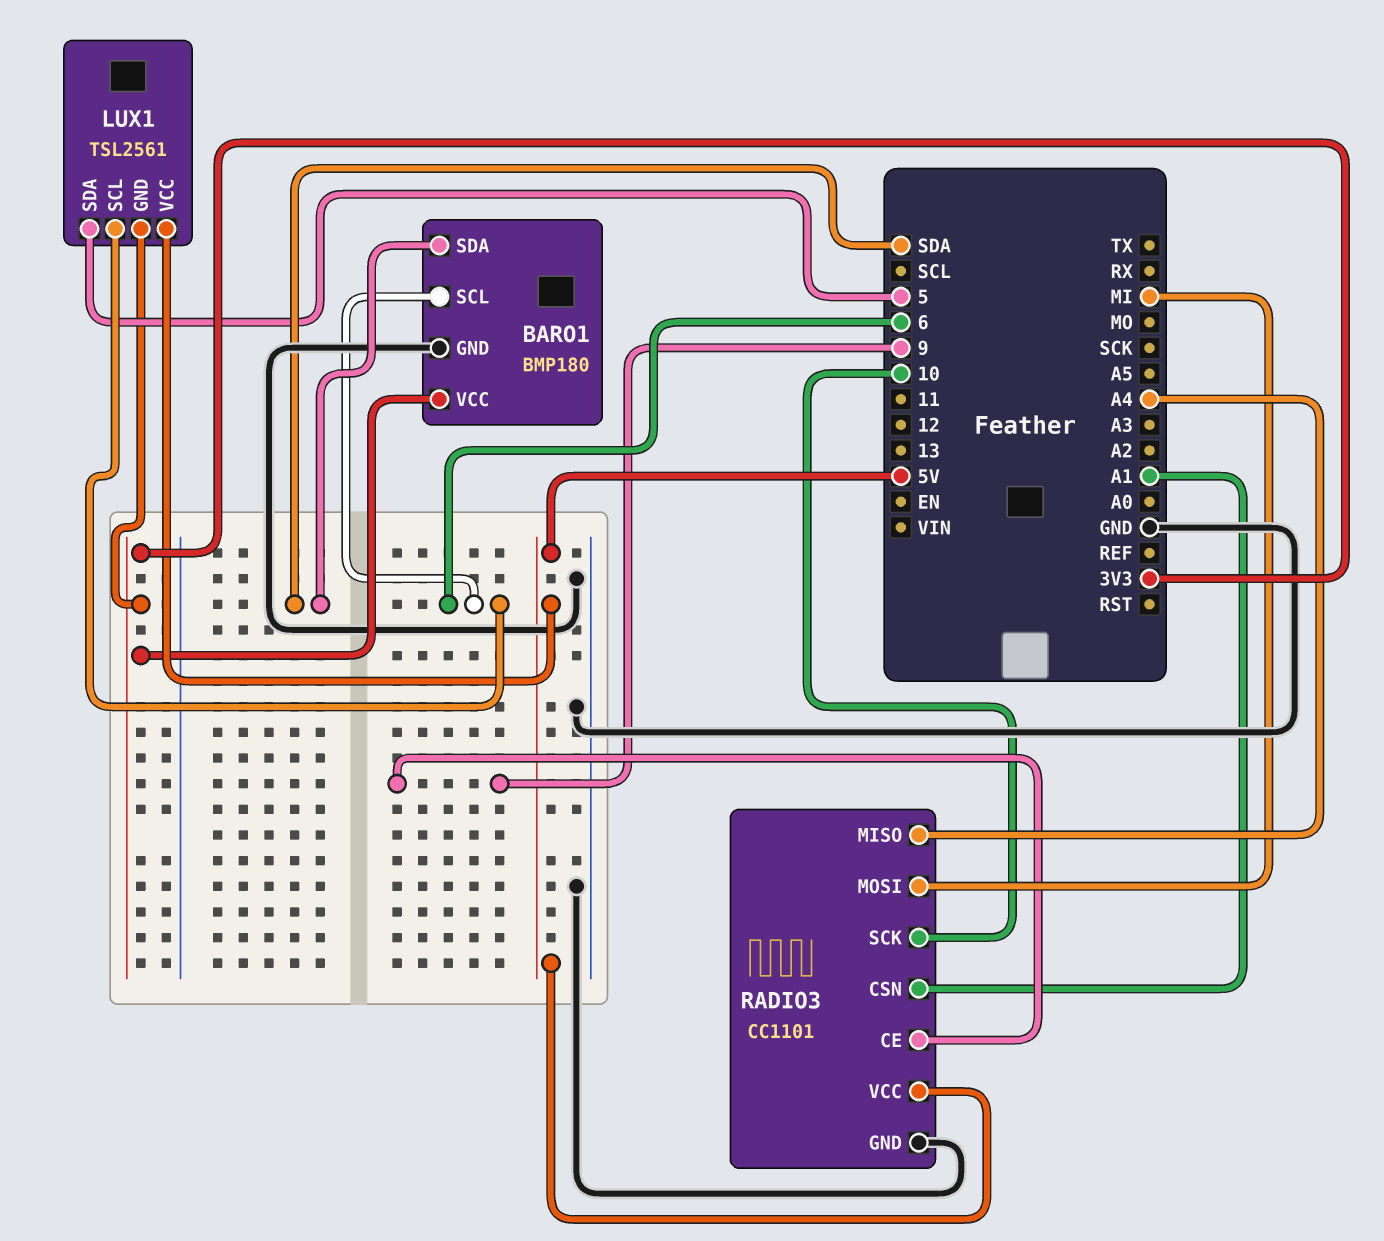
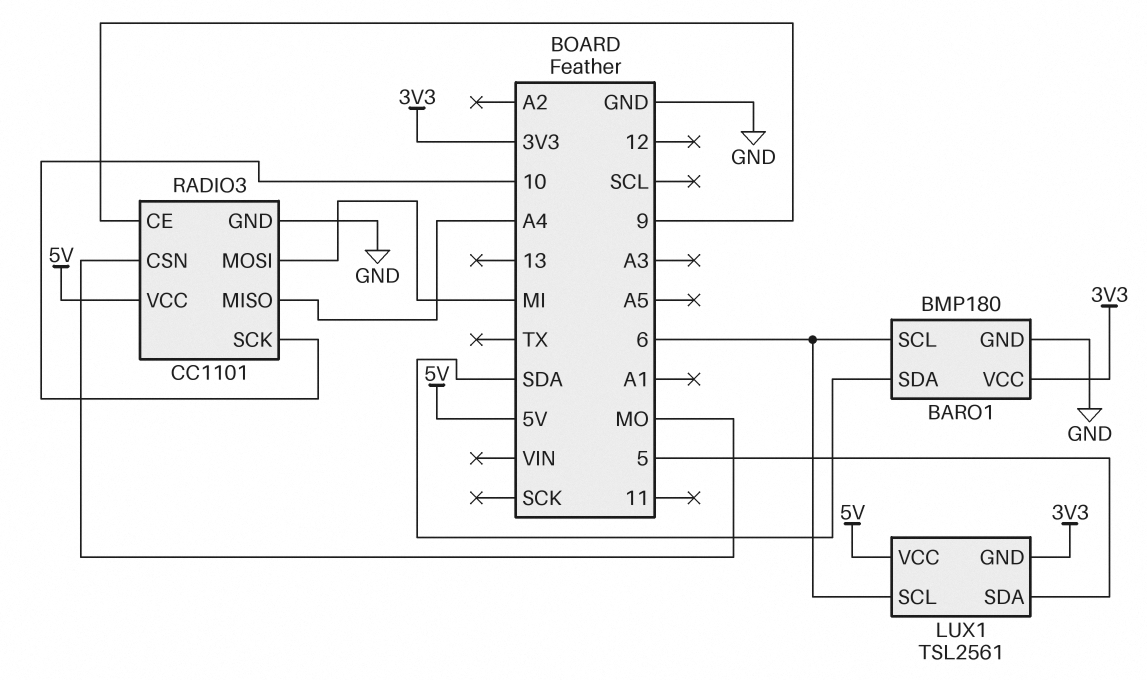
RADIO3 pin CSN: A1 -> MO

